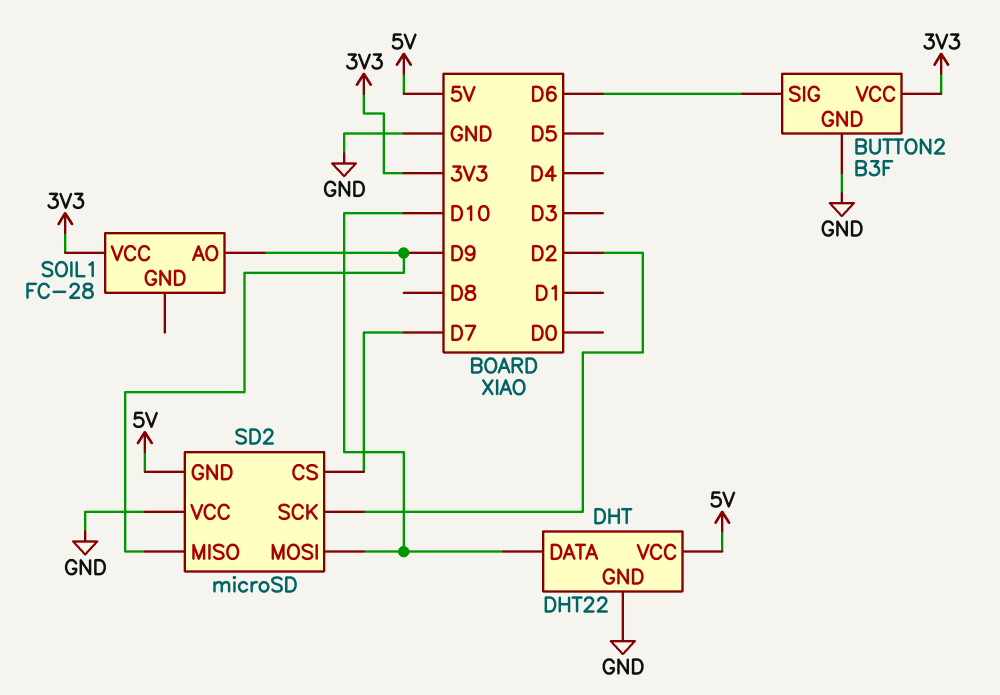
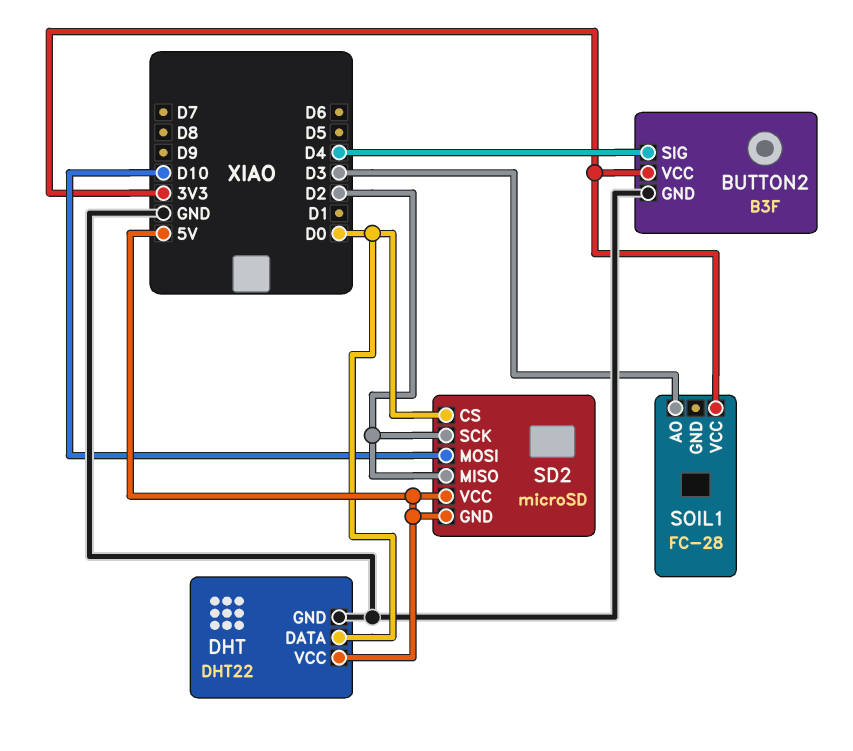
BUTTON2 pin SIG: D6 -> D4
DHT pin DATA: D10 -> D0
SD2 pin CS: D7 -> D0
SD2 pin MISO: D9 -> D2
SD2 pin VCC: GND -> 5V
SOIL1 pin AO: D9 -> D3

